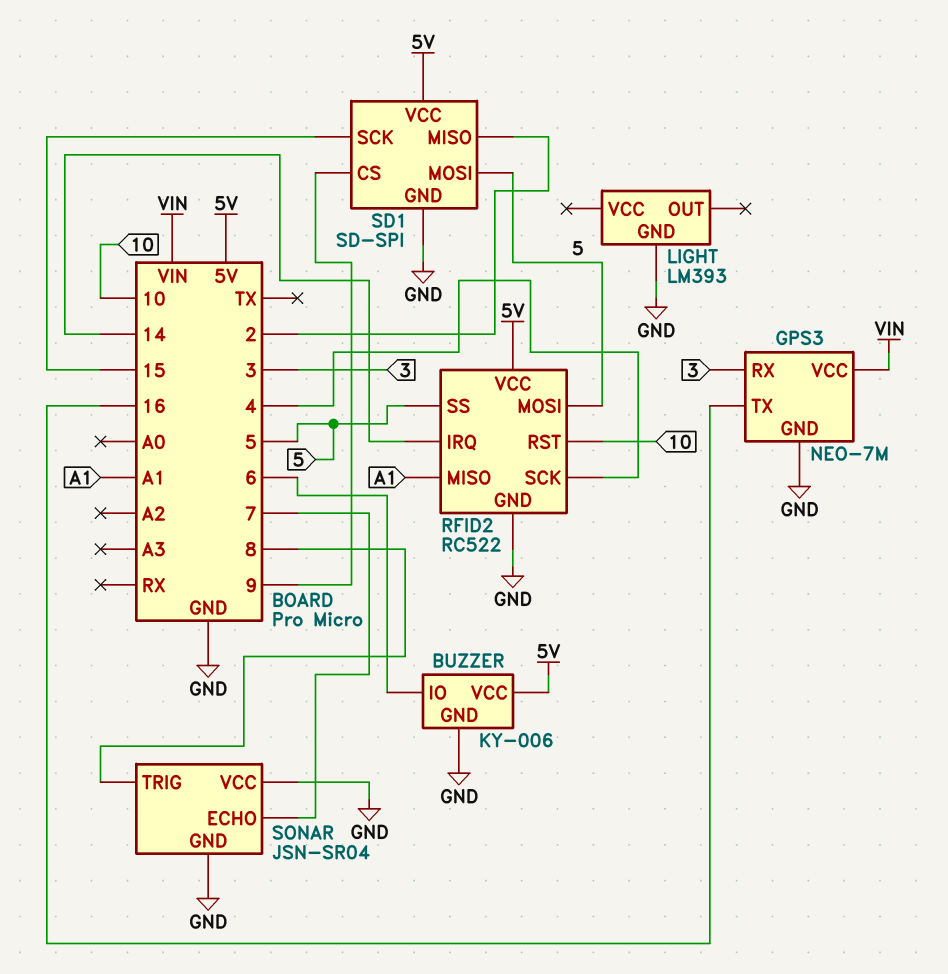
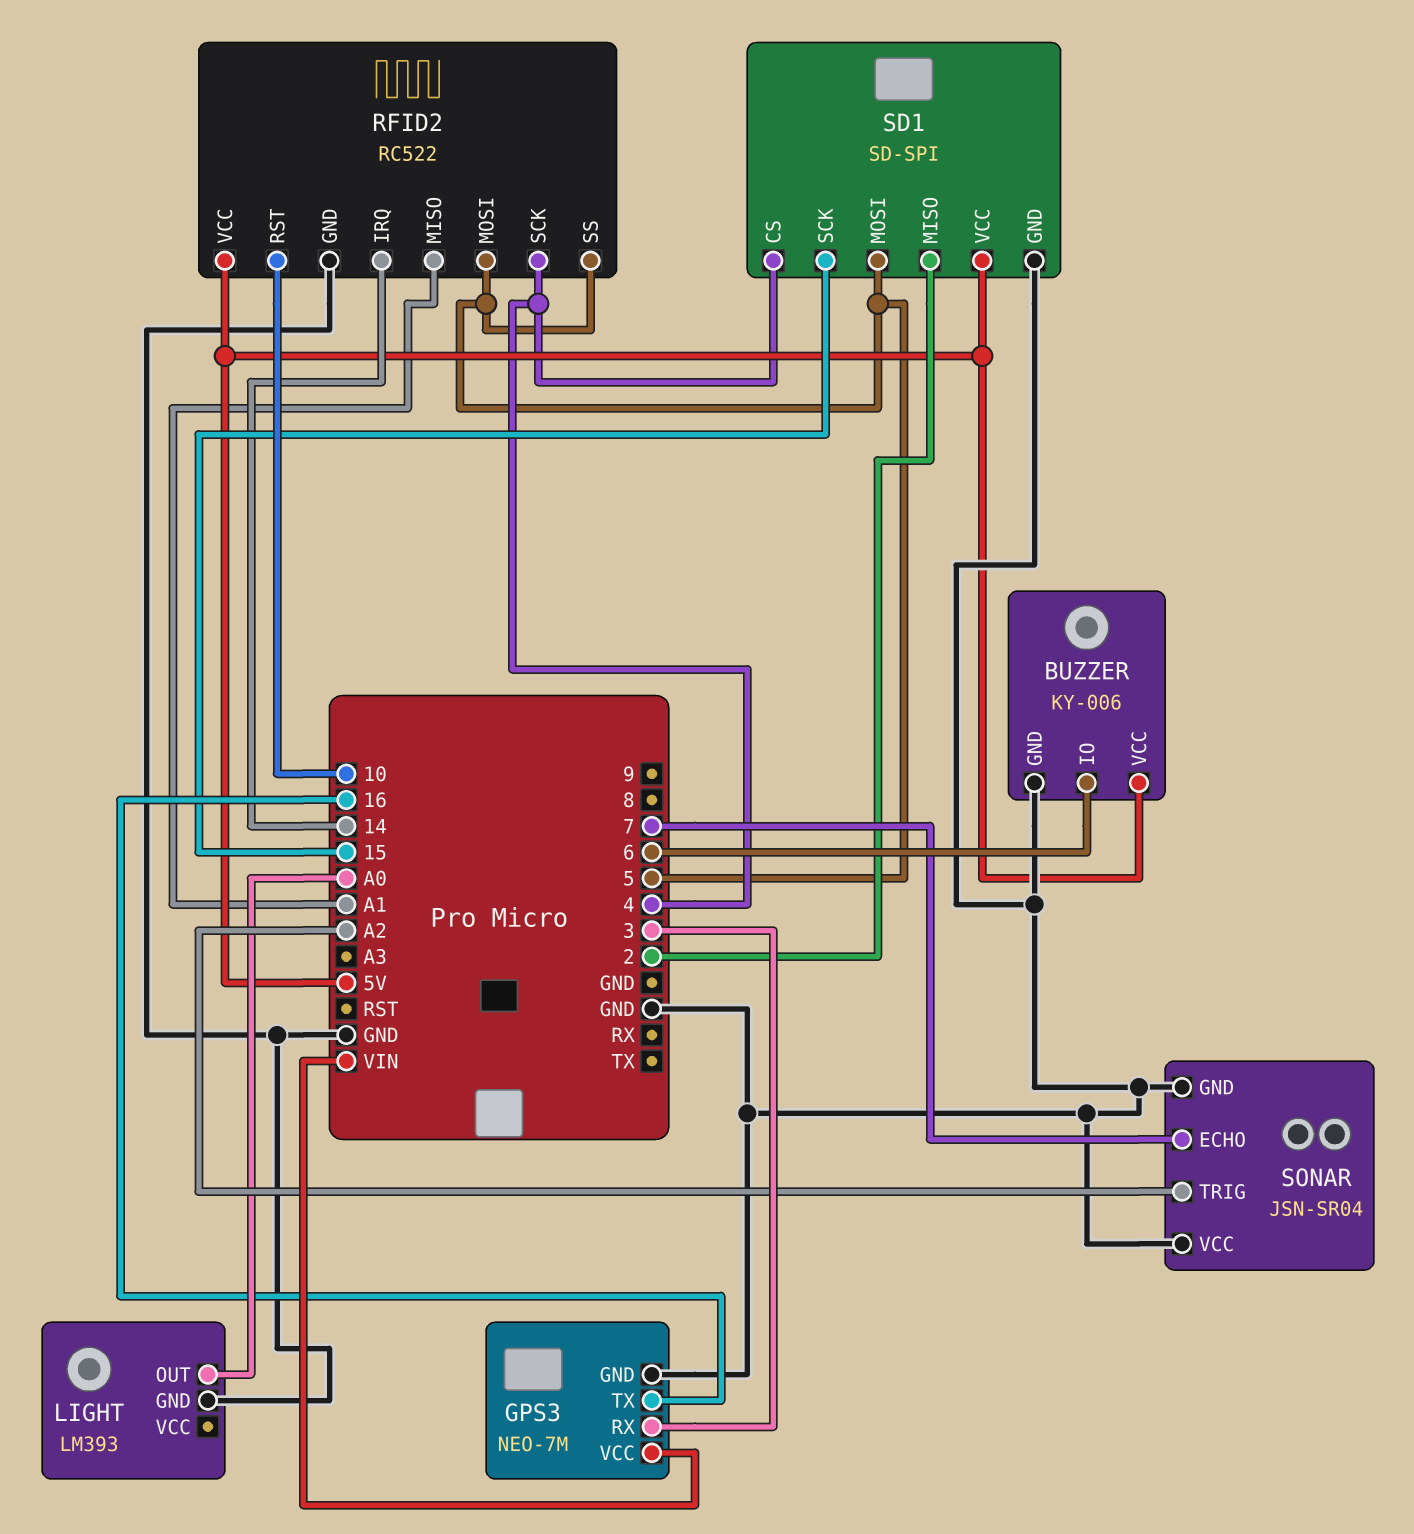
LIGHT pin OUT: none -> A0
SD1 pin CS: 9 -> 4
SONAR pin TRIG: 8 -> A2

